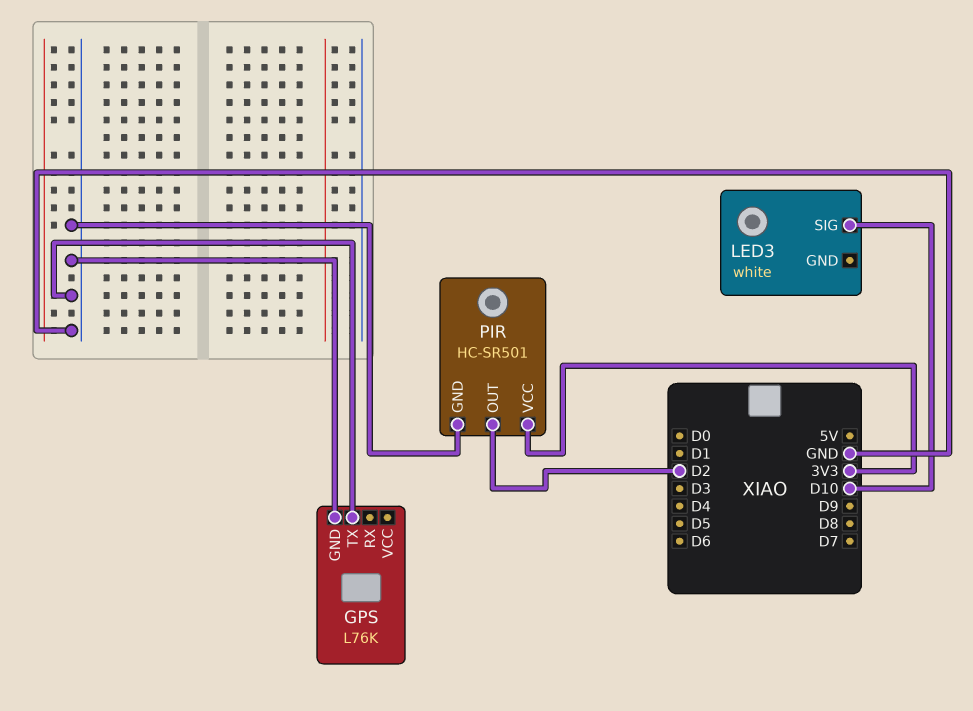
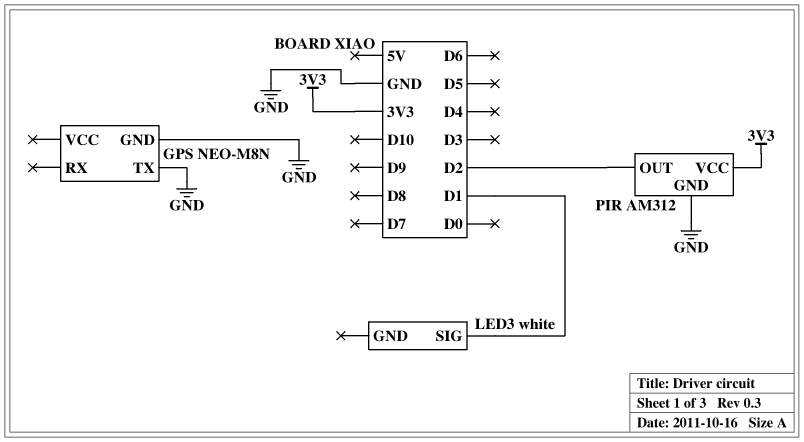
GPS: L76K -> NEO-M8N
LED3 pin SIG: D10 -> D1
PIR: HC-SR501 -> AM312

